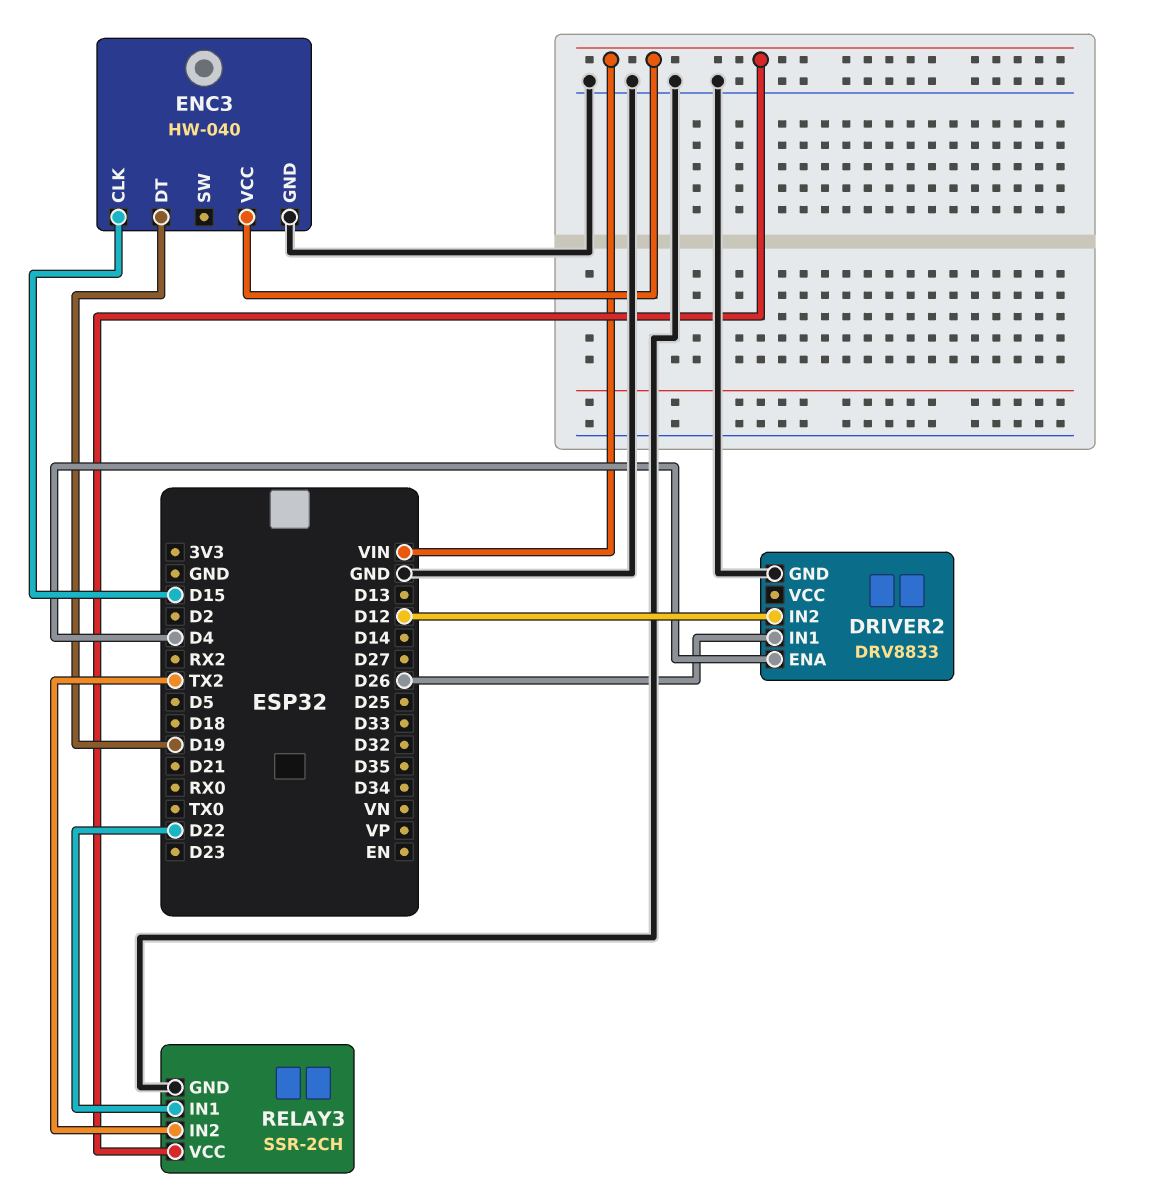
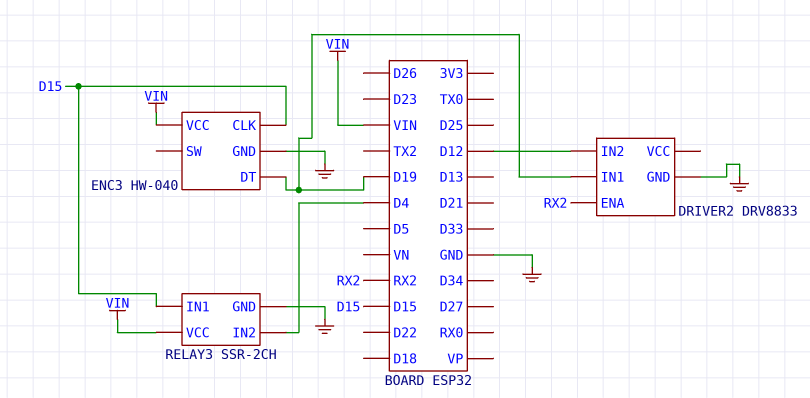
DRIVER2 pin ENA: D4 -> RX2
DRIVER2 pin IN1: D26 -> D19
RELAY3 pin IN1: D22 -> D15
RELAY3 pin IN2: TX2 -> D4

